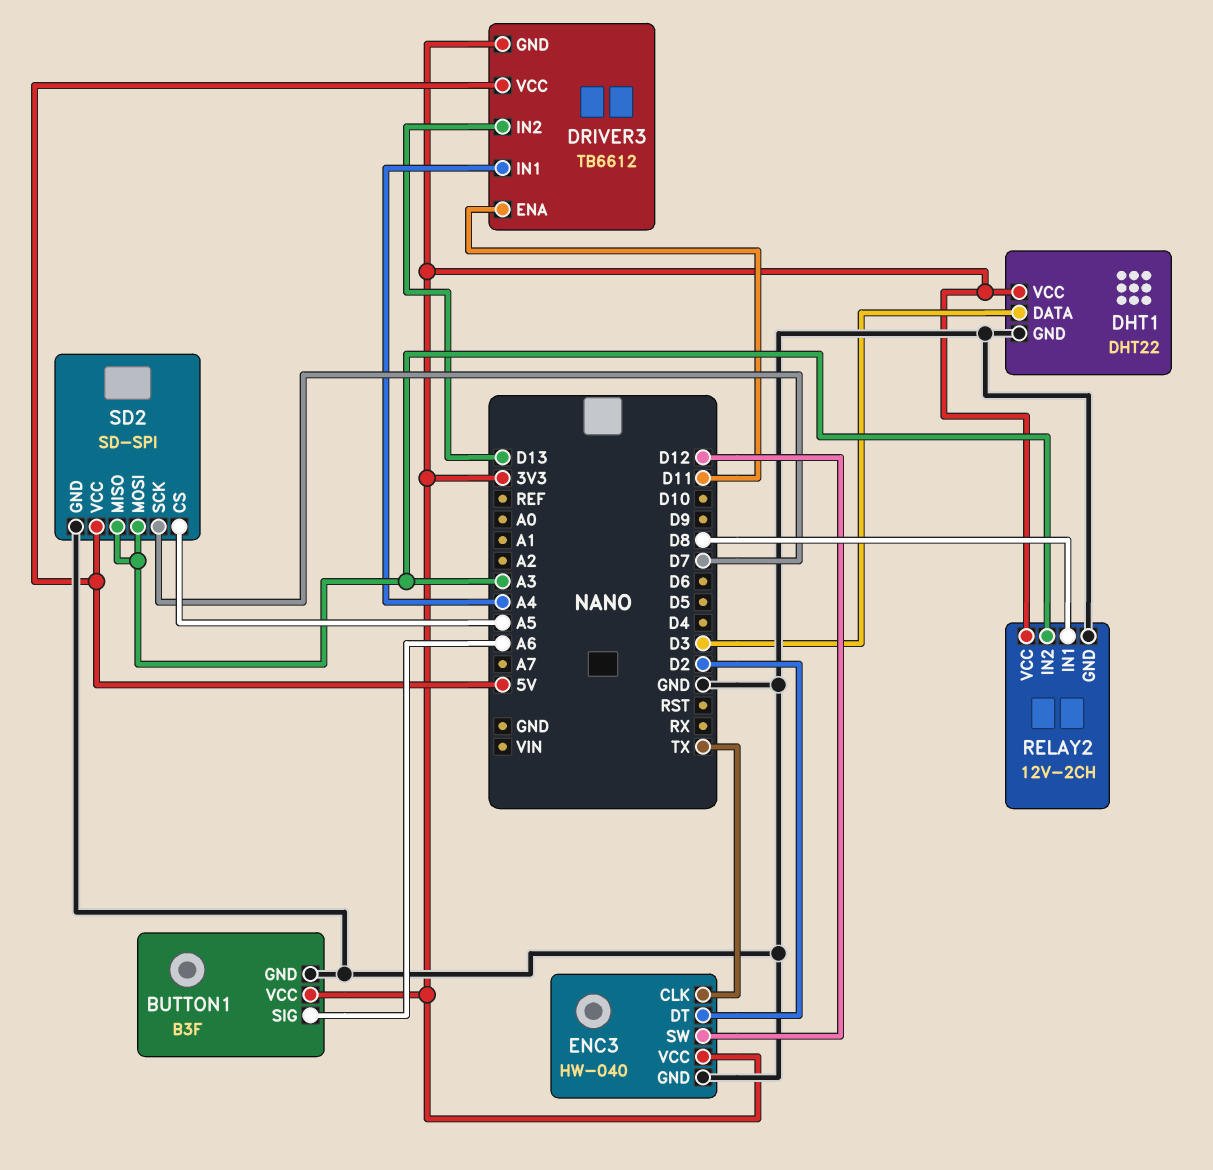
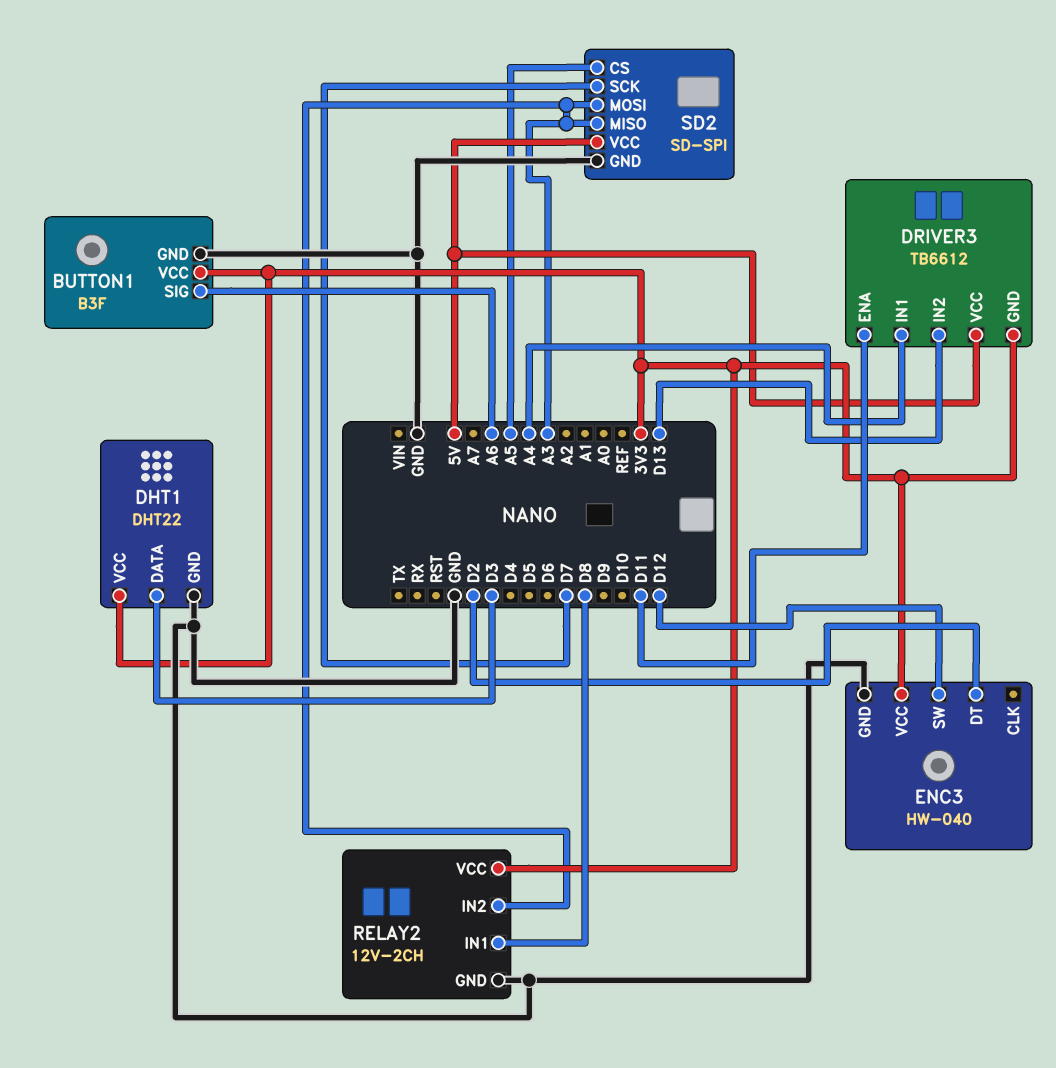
ENC3 pin CLK: TX -> none

